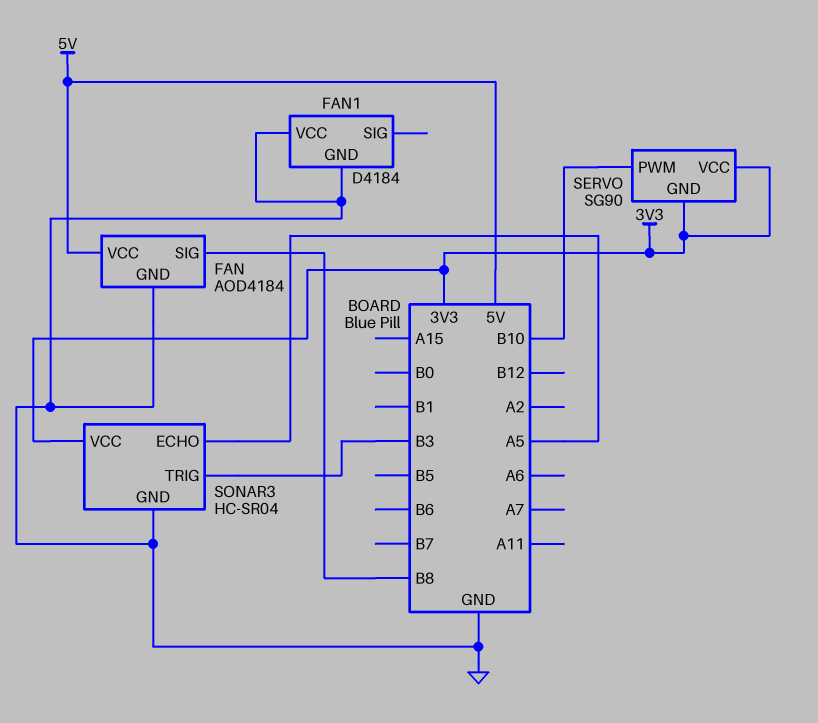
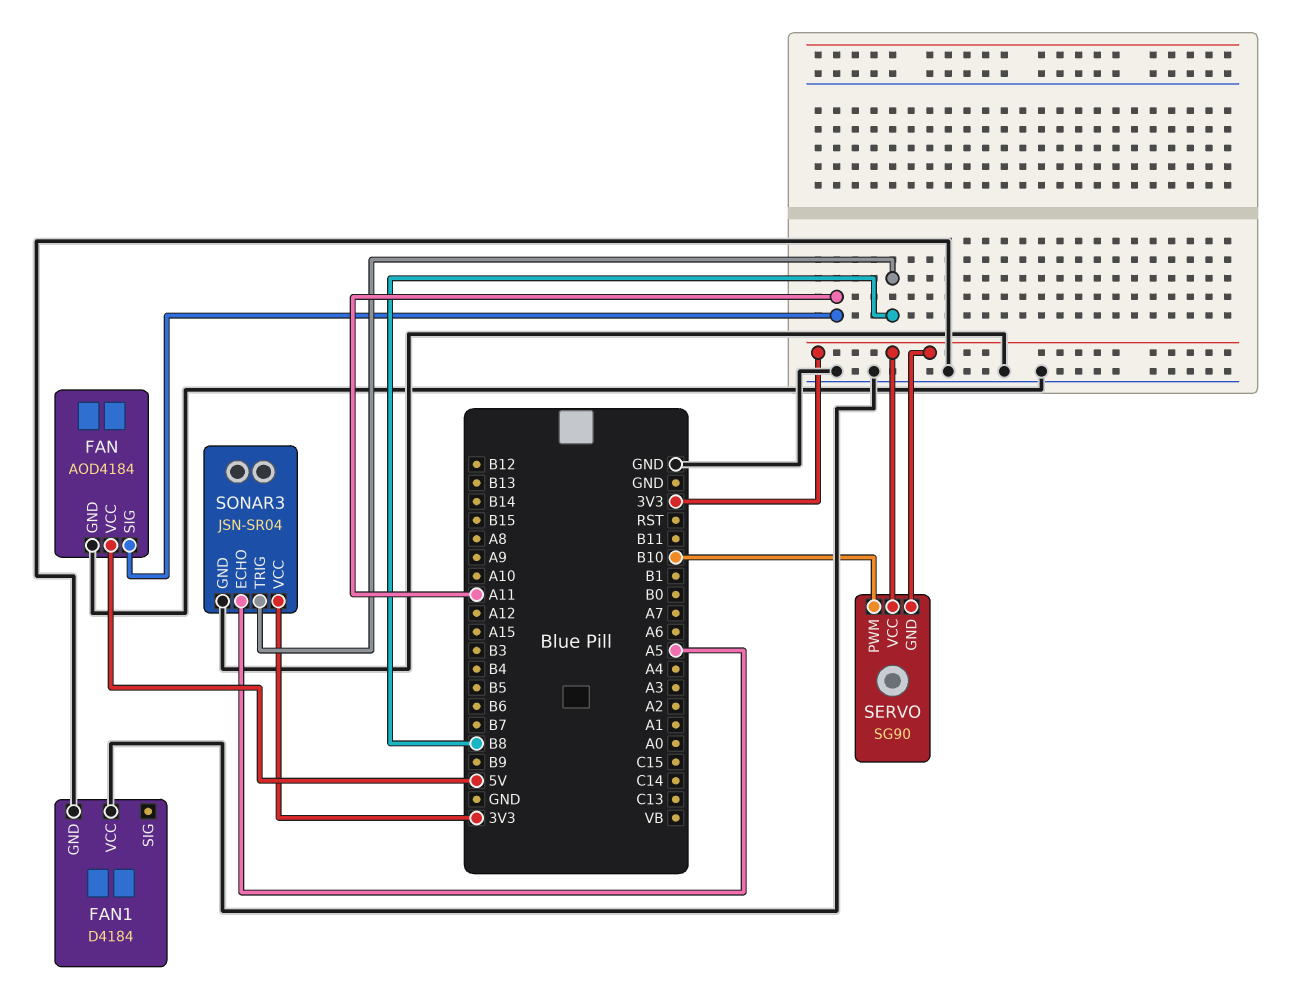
FAN pin SIG: B8 -> A11
SONAR3: HC-SR04 -> JSN-SR04
SONAR3 pin TRIG: B3 -> B8

